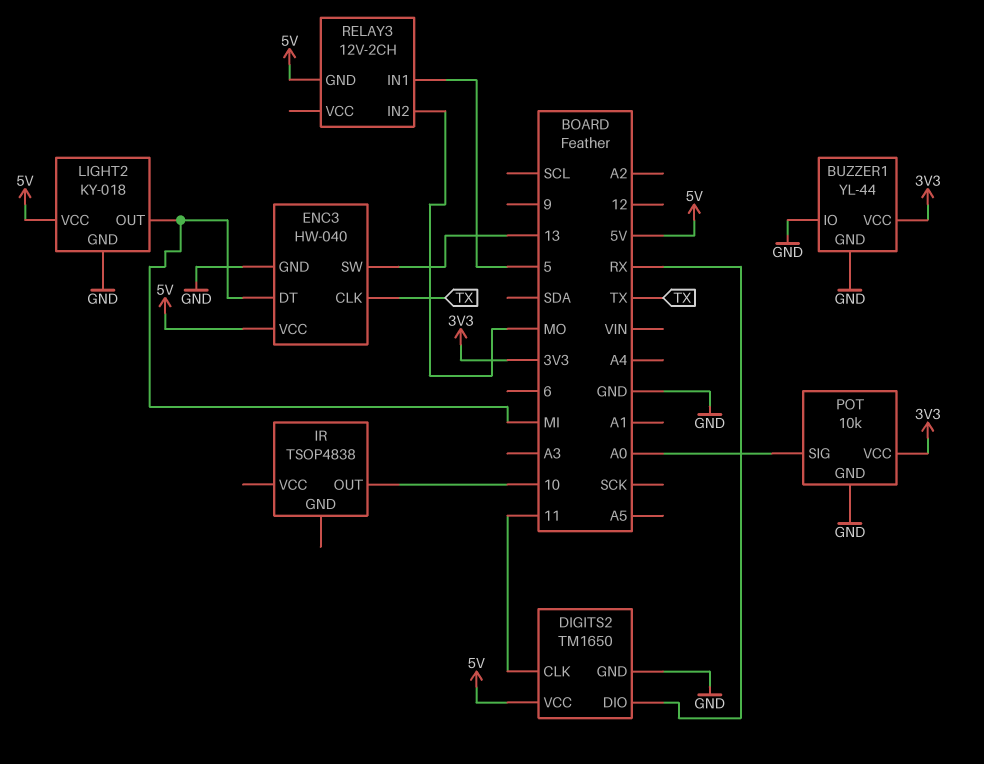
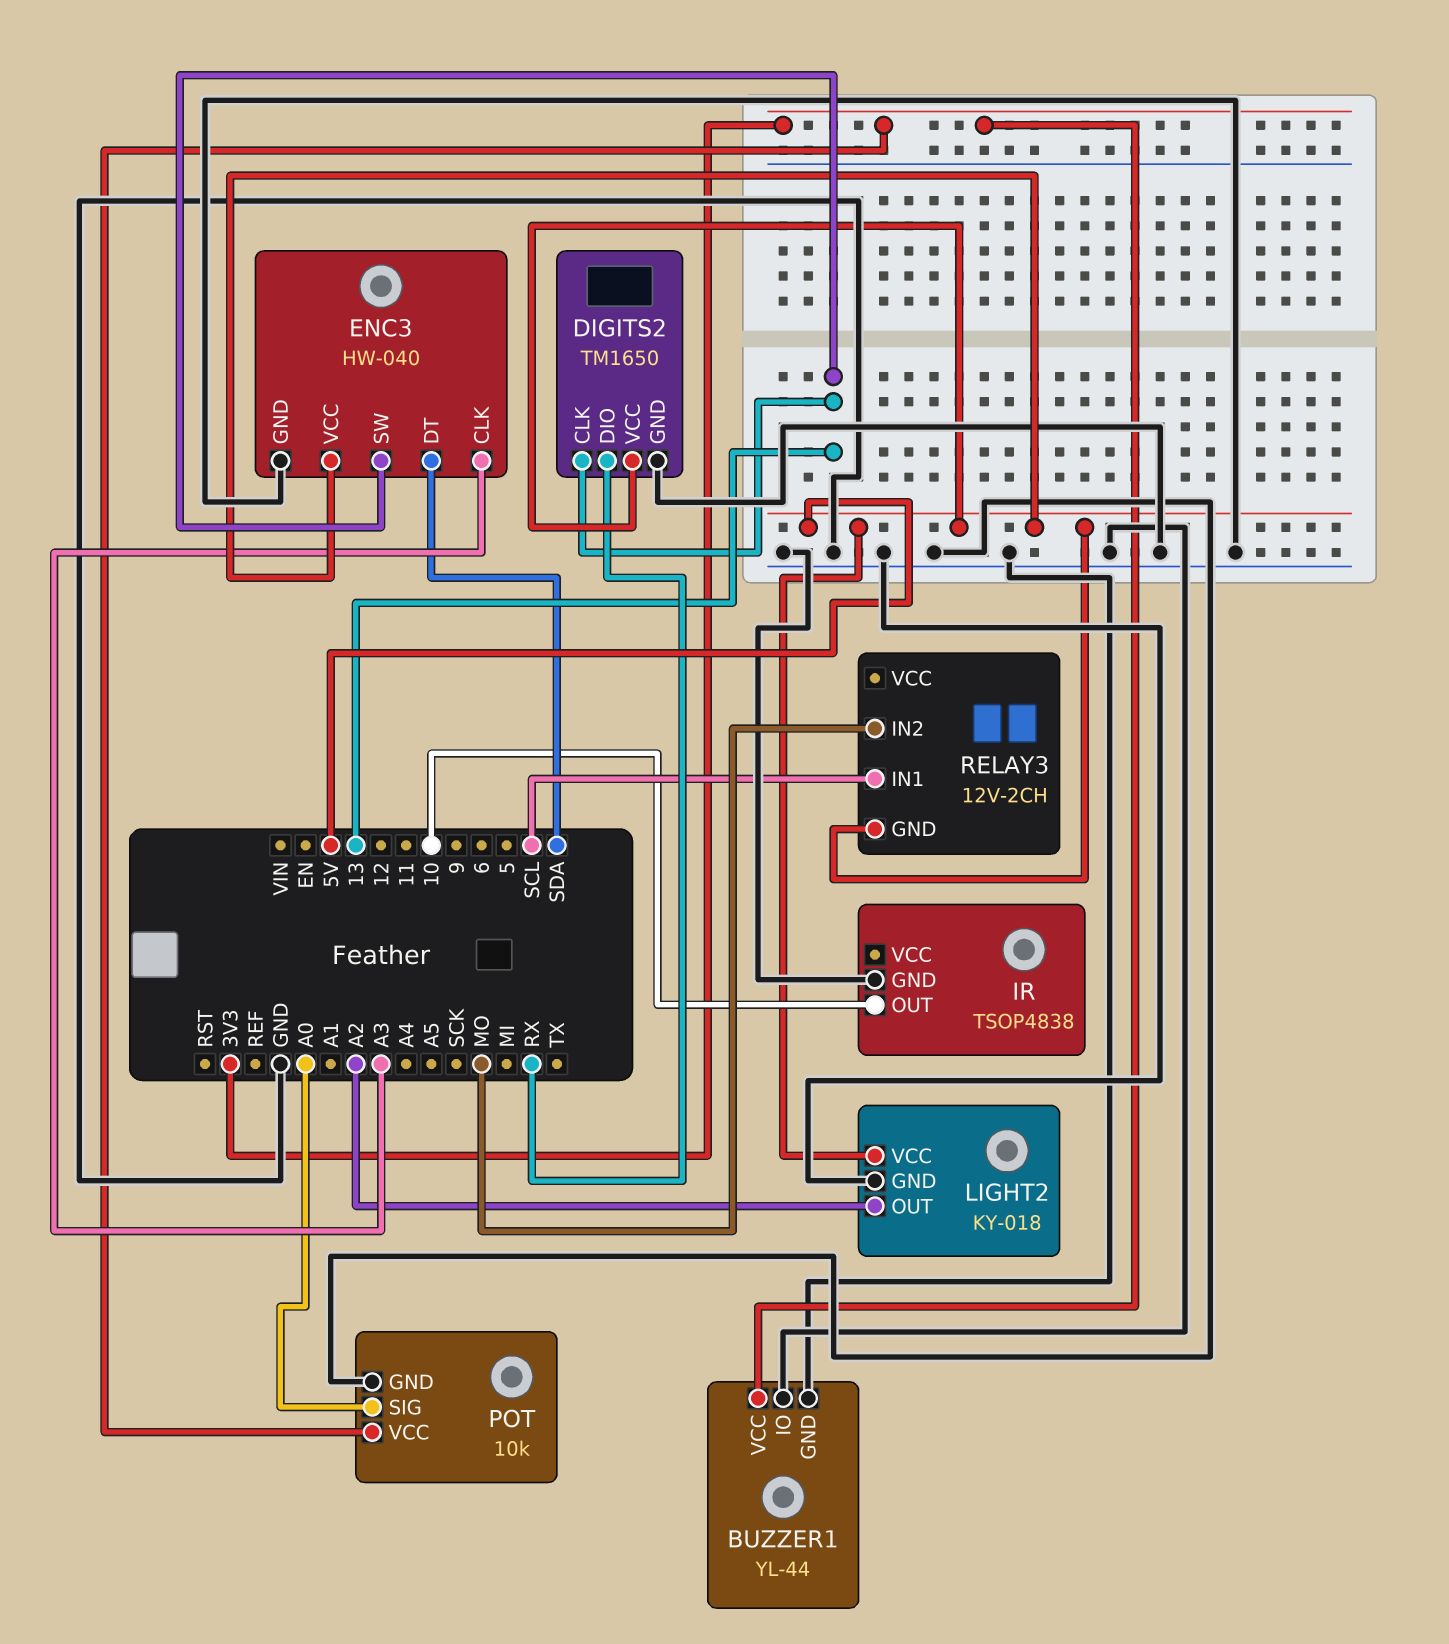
DIGITS2 pin CLK: 11 -> 13
ENC3 pin CLK: TX -> A3
ENC3 pin DT: MI -> SDA
IR pin GND: none -> GND
LIGHT2 pin OUT: MI -> A2
RELAY3 pin IN1: 5 -> SCL

